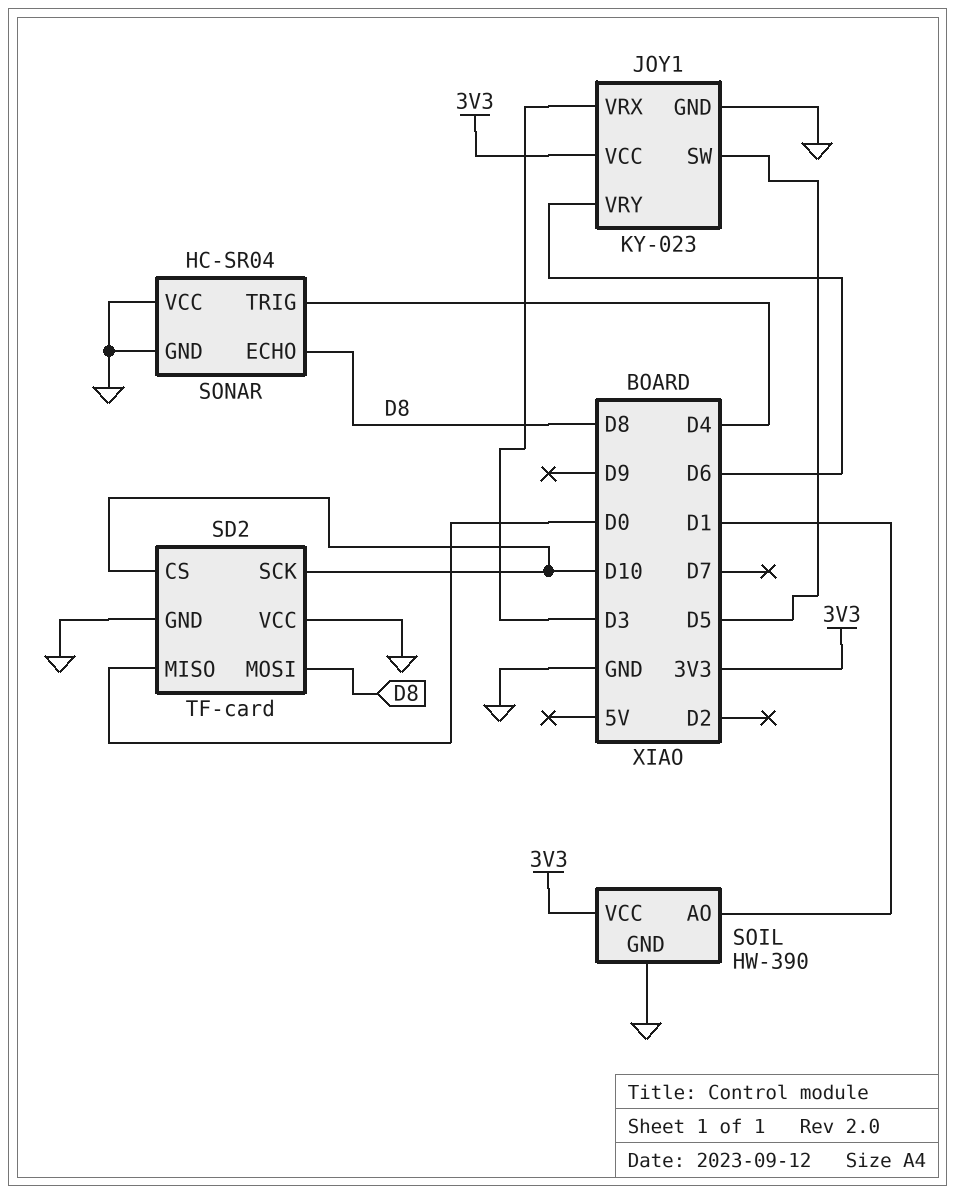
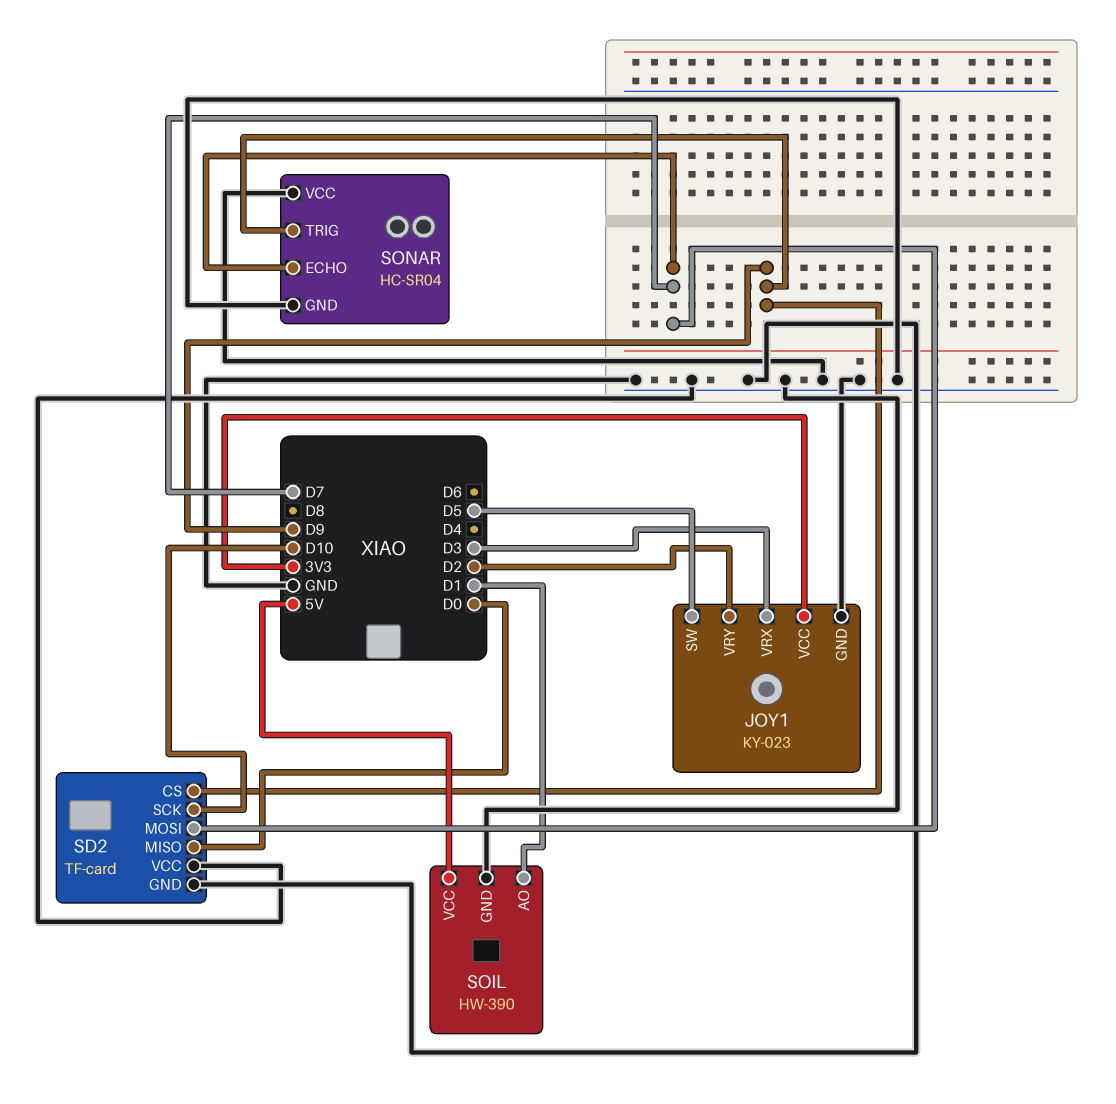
JOY1 pin VRY: D6 -> D2
SD2 pin CS: D10 -> D9
SD2 pin MOSI: D8 -> D7
SOIL pin VCC: 3V3 -> 5V
SONAR pin ECHO: D8 -> D7
SONAR pin TRIG: D4 -> D9

